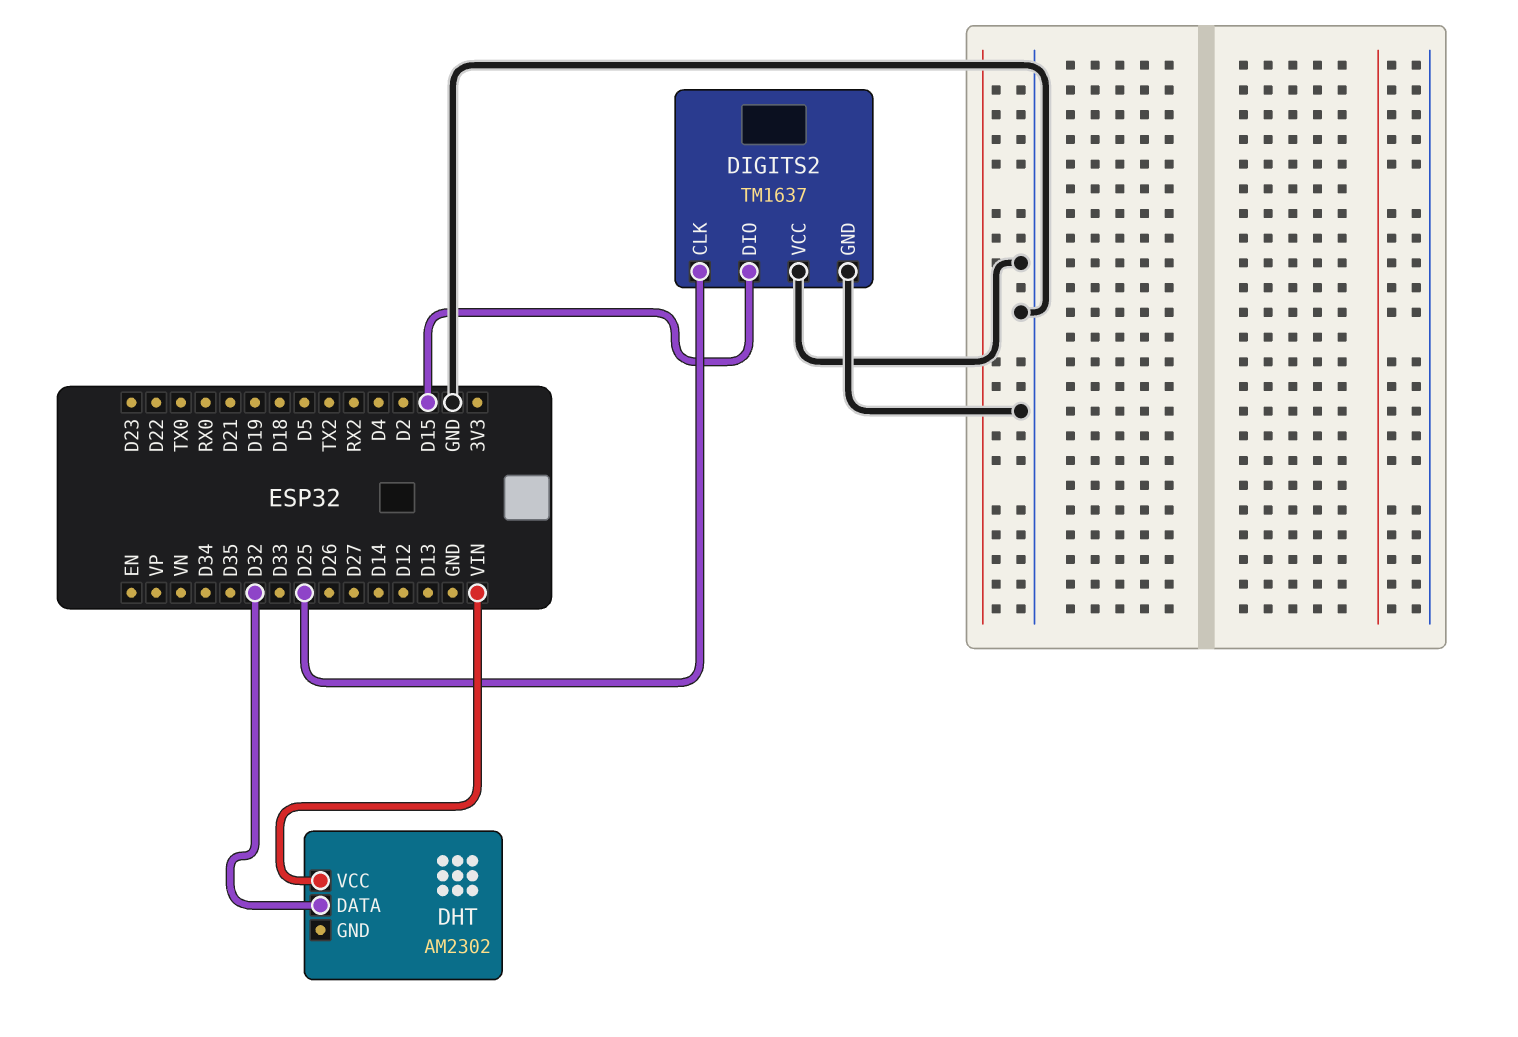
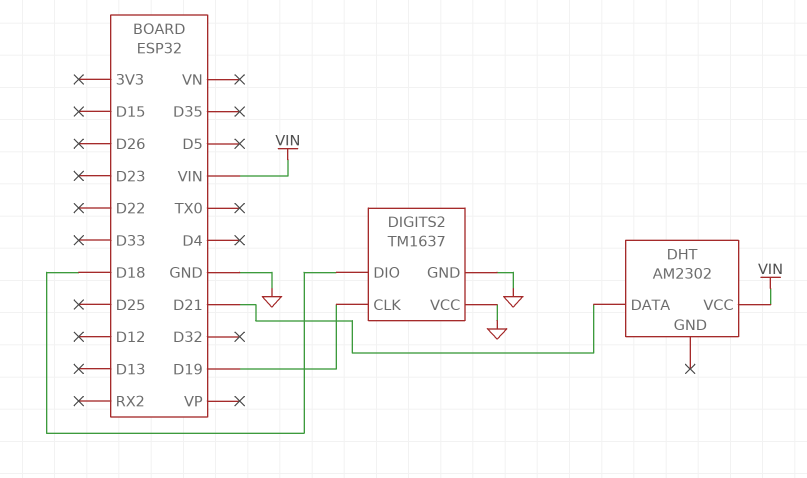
DHT pin DATA: D32 -> D21
DIGITS2 pin CLK: D25 -> D19
DIGITS2 pin DIO: D15 -> D18

